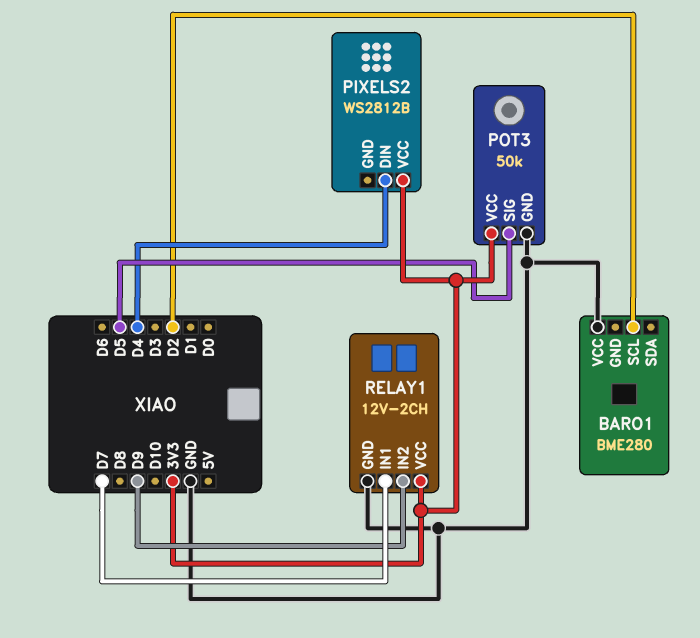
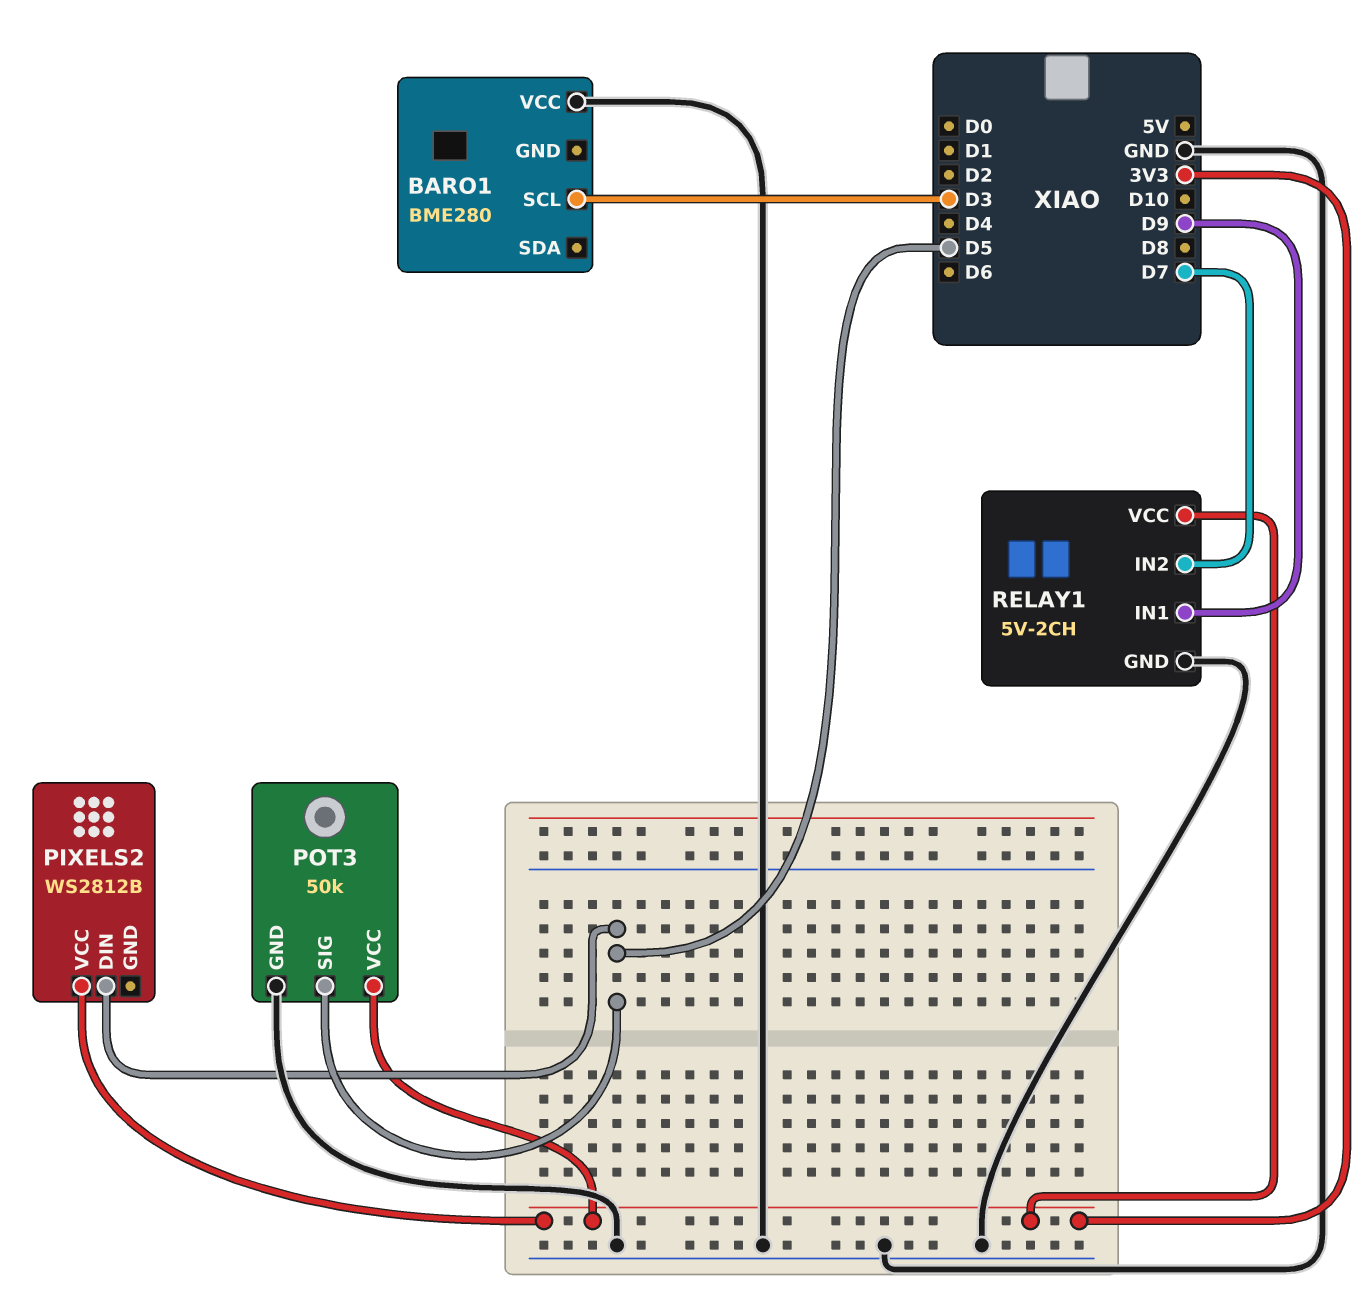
BARO1 pin SCL: D2 -> D3
PIXELS2 pin DIN: D4 -> D5
RELAY1: 12V-2CH -> 5V-2CH
RELAY1 pin IN1: D7 -> D9
RELAY1 pin IN2: D9 -> D7

